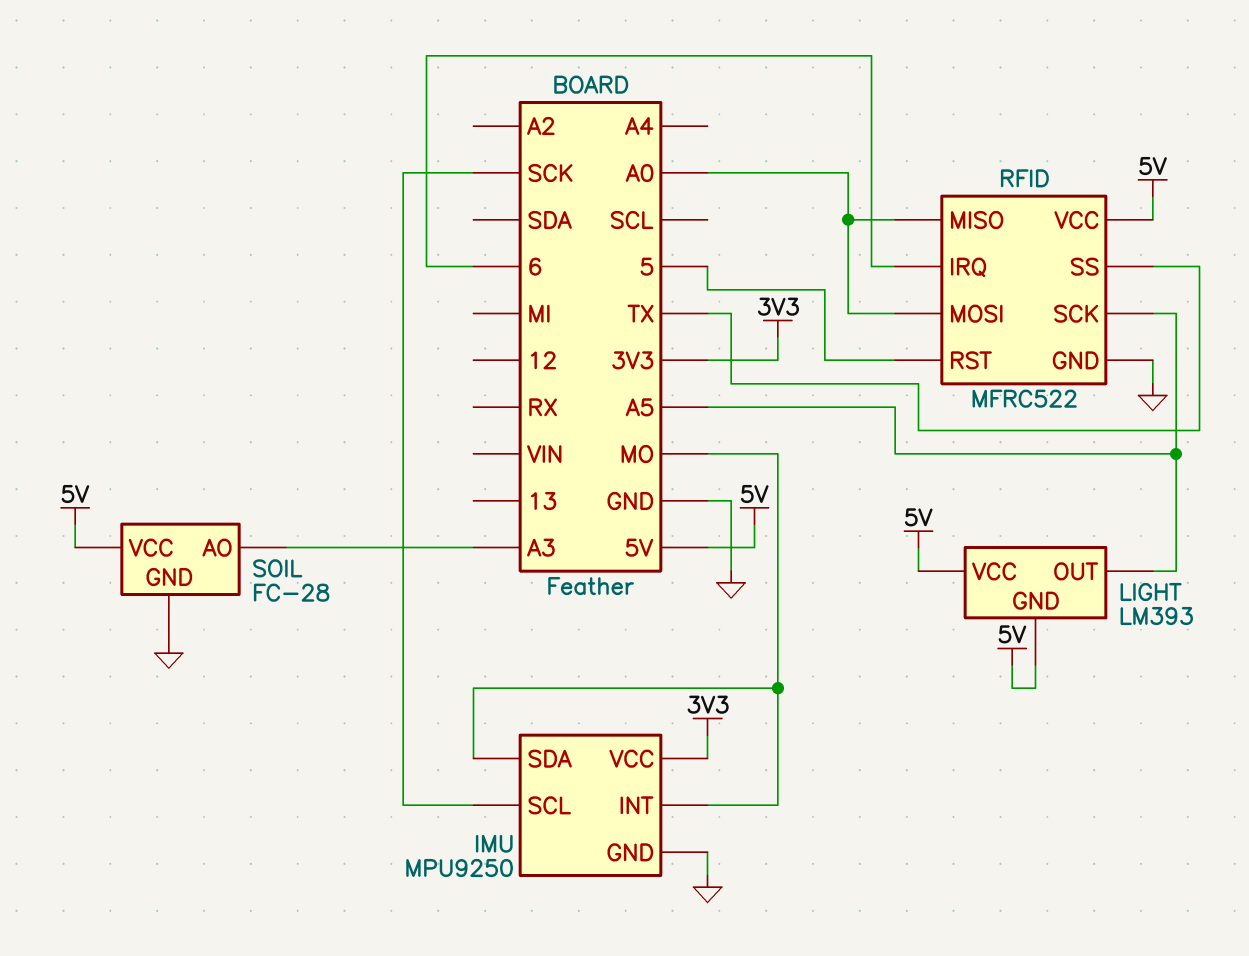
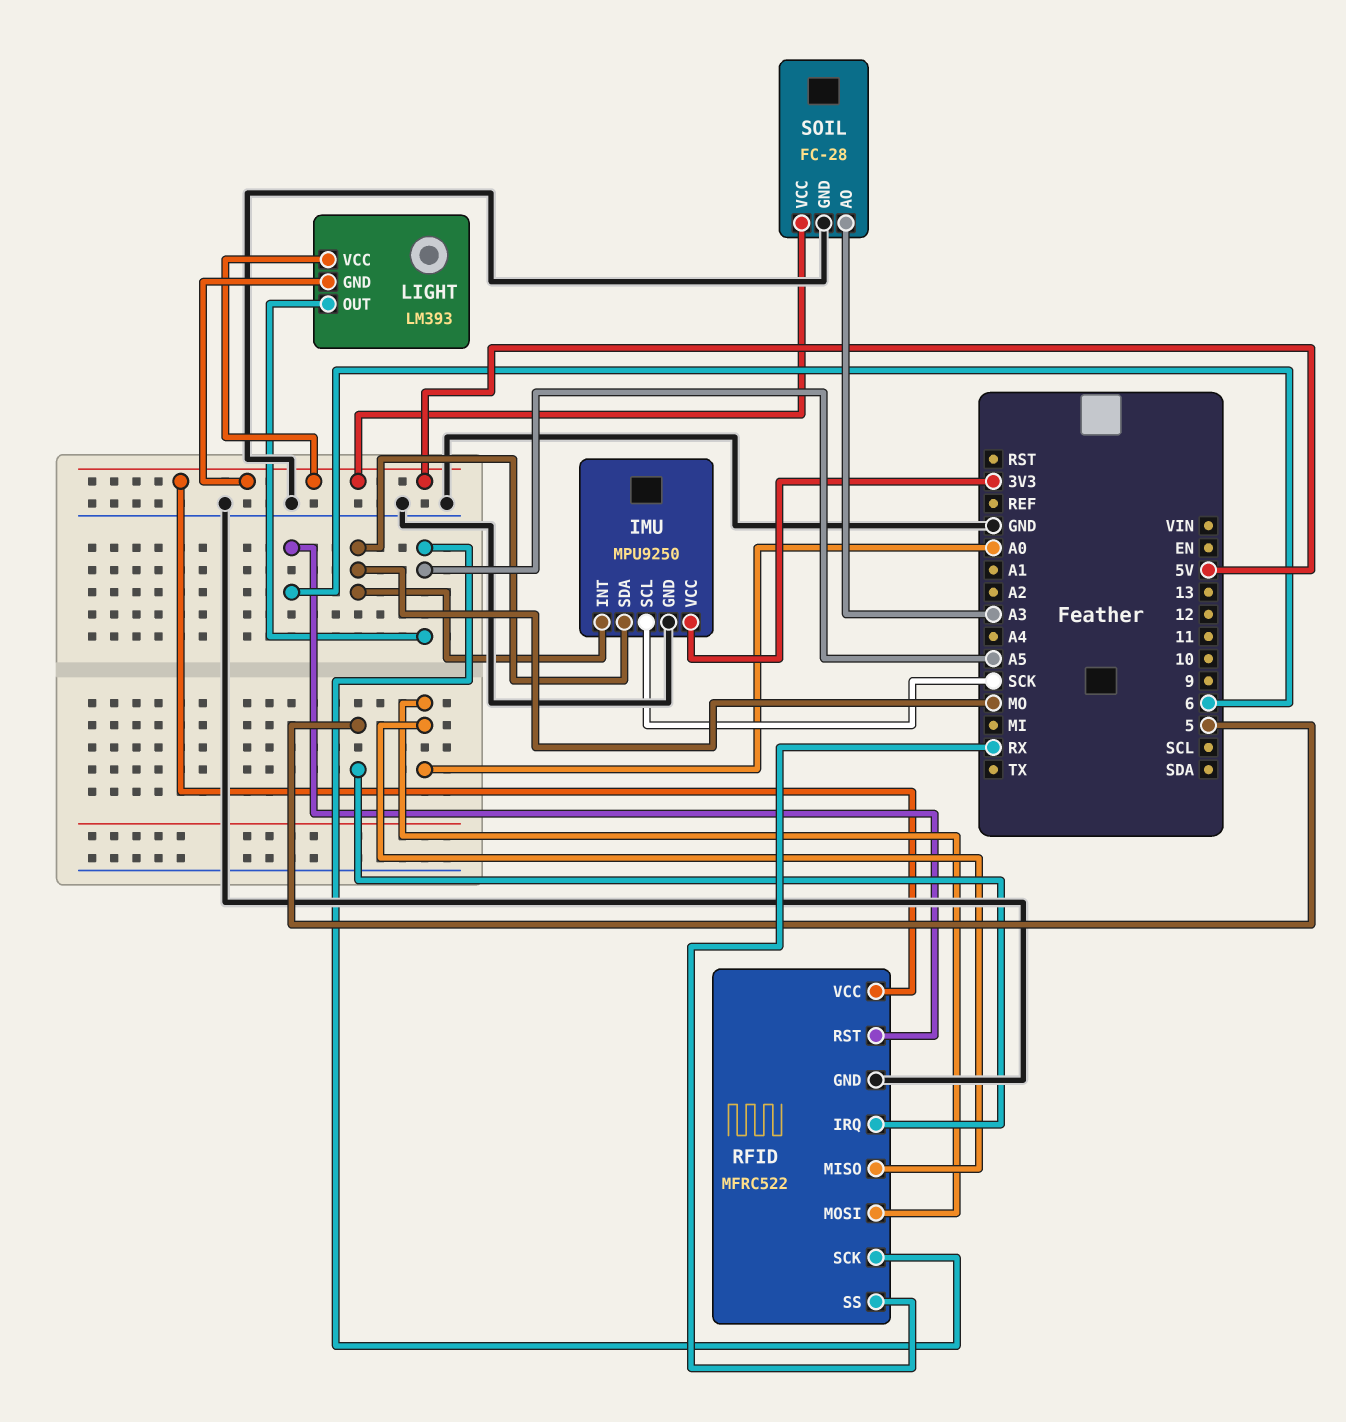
RFID pin IRQ: 6 -> 5
RFID pin RST: 5 -> 6
RFID pin SS: TX -> RX

